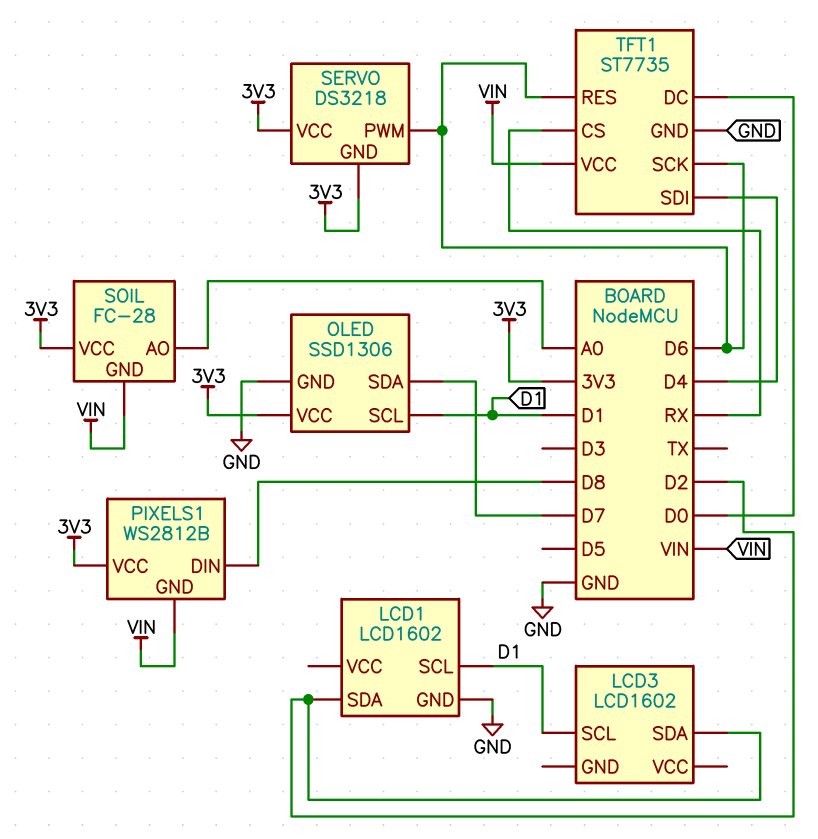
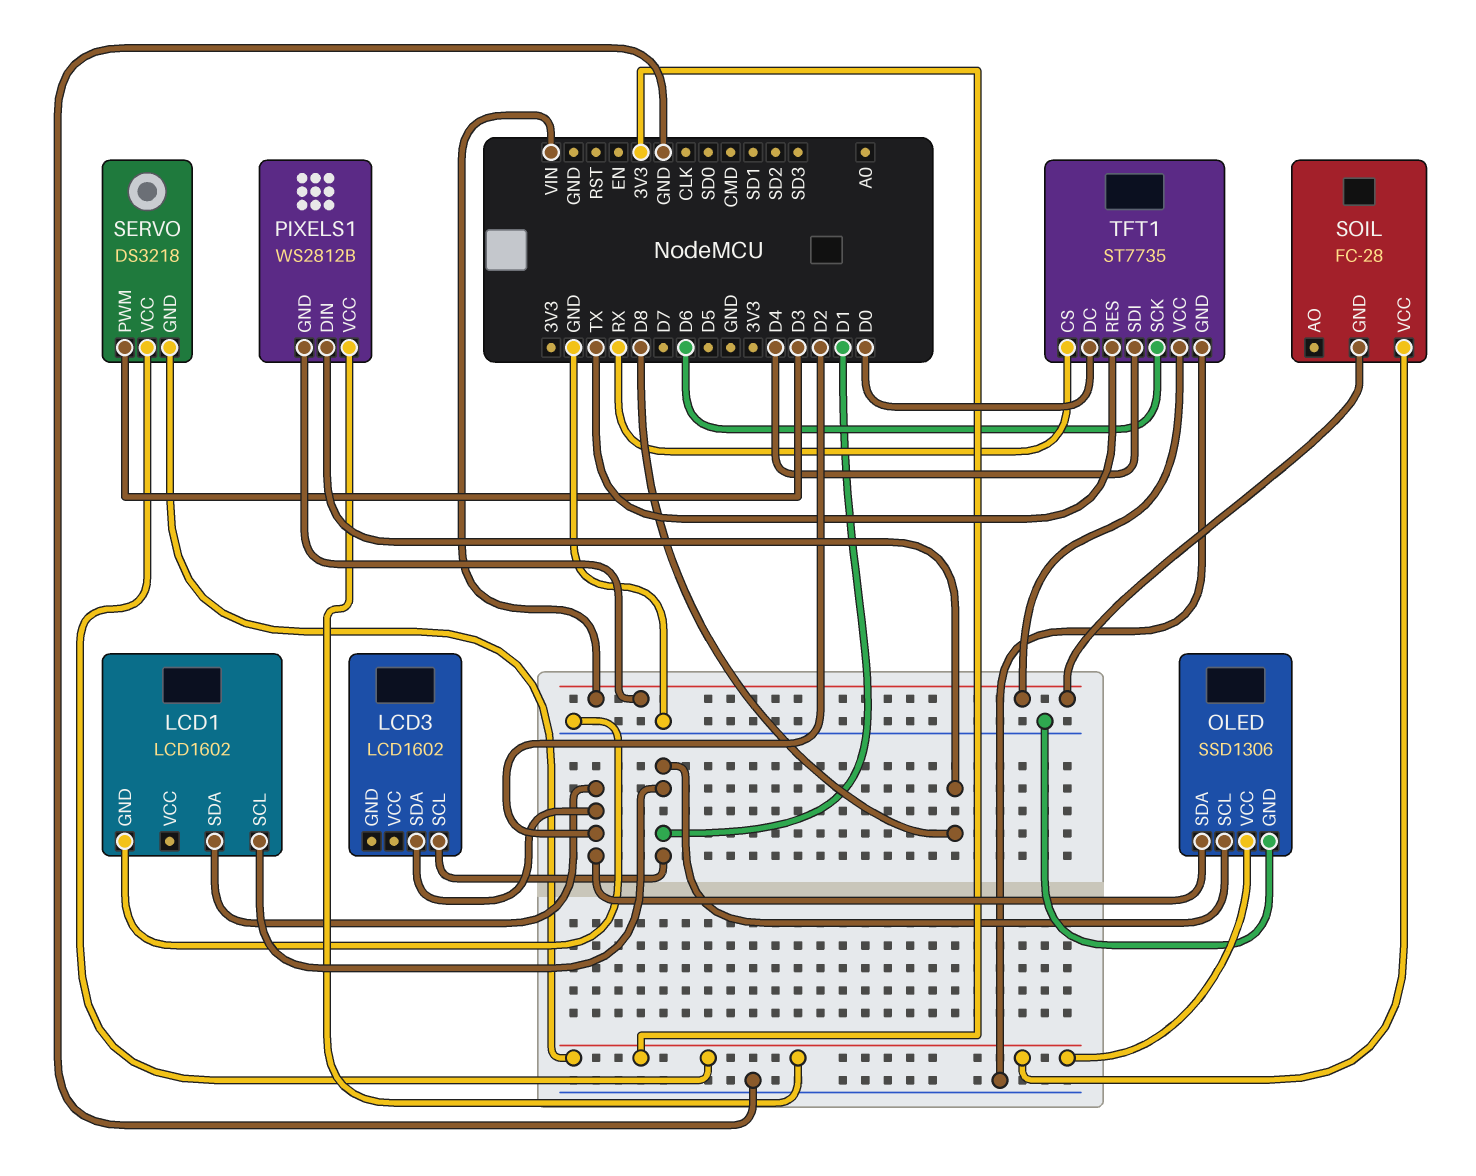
OLED pin SDA: D7 -> D2
SERVO pin PWM: D6 -> D3
SOIL pin AO: A0 -> none
TFT1 pin RES: D6 -> TX

